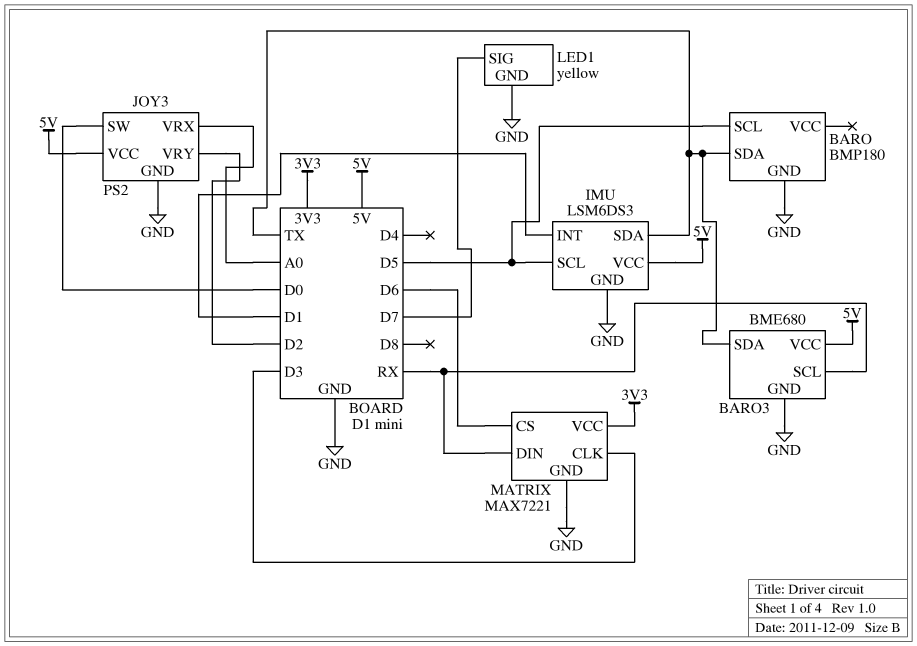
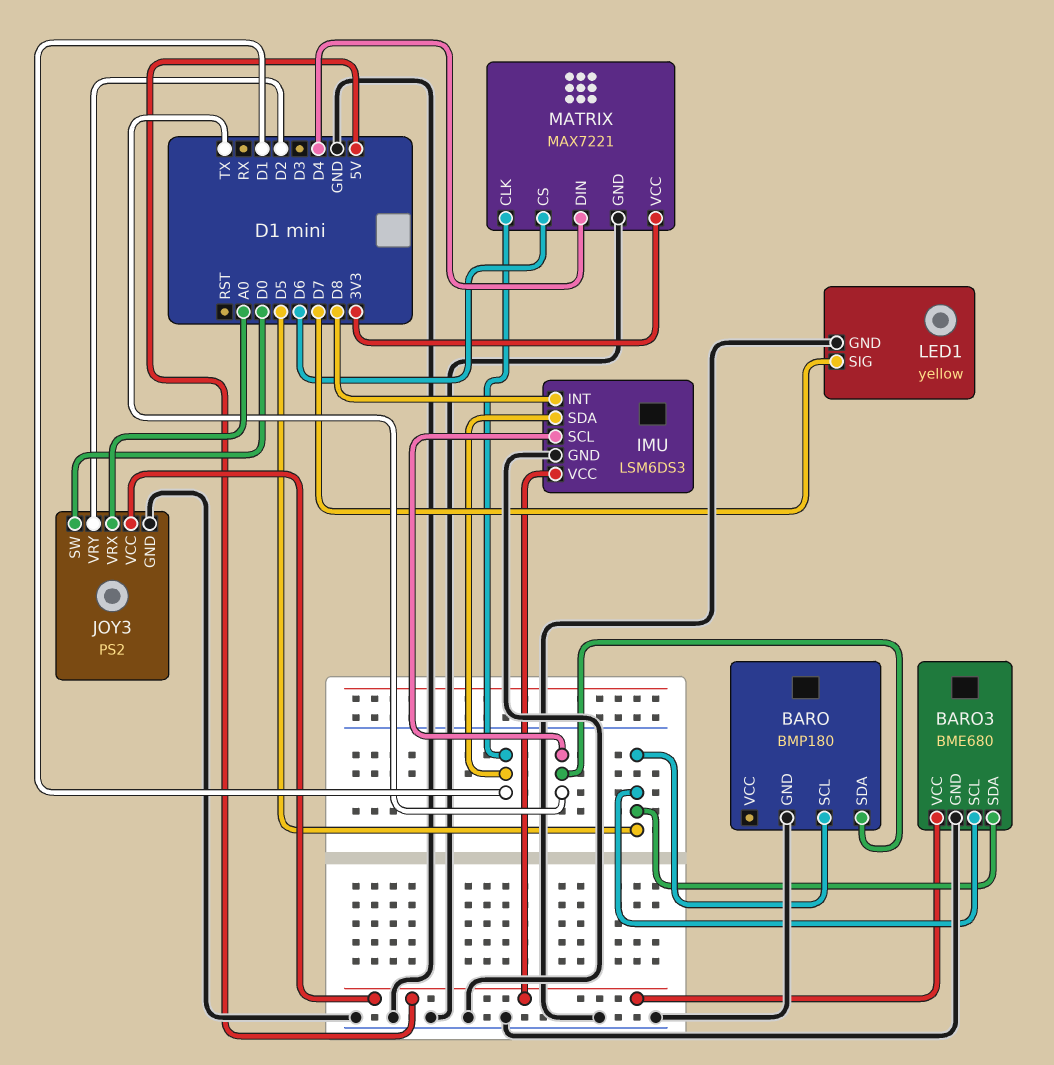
BARO3 pin SCL: RX -> D5
BARO3 pin SDA: TX -> D5
IMU pin INT: D1 -> D8
IMU pin SCL: D5 -> TX
IMU pin SDA: TX -> D1
MATRIX pin CLK: D3 -> D1
MATRIX pin DIN: RX -> D4

